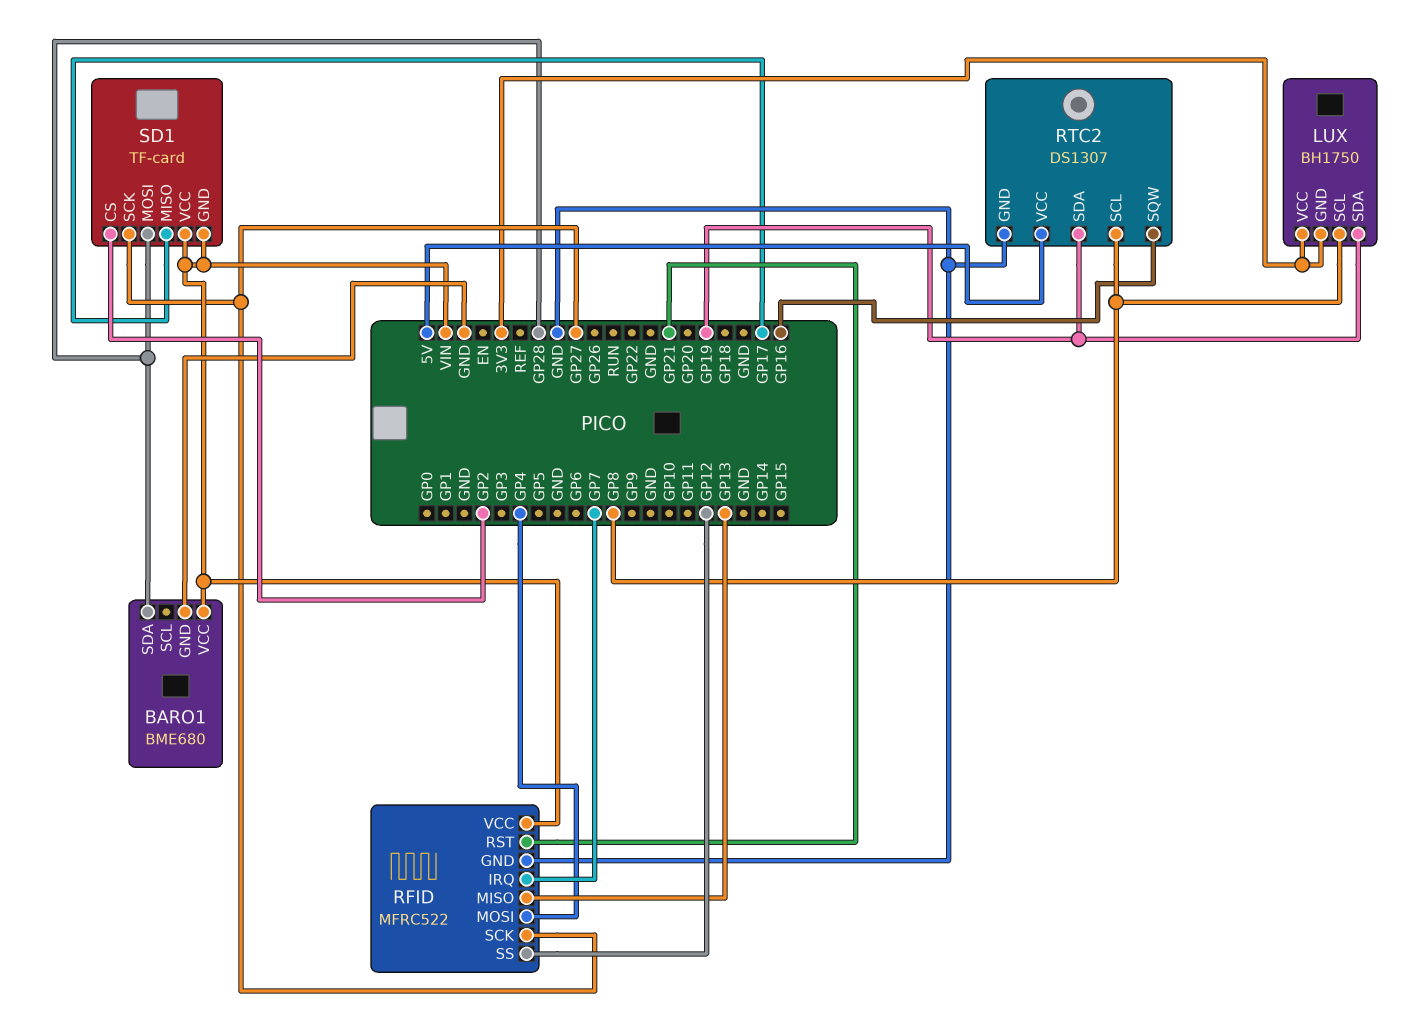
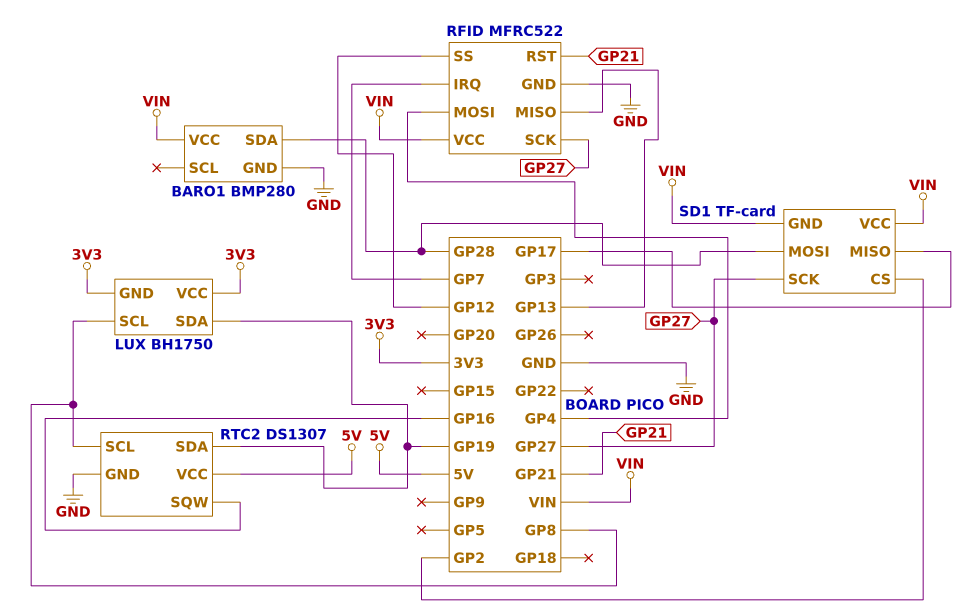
BARO1: BME680 -> BMP280

